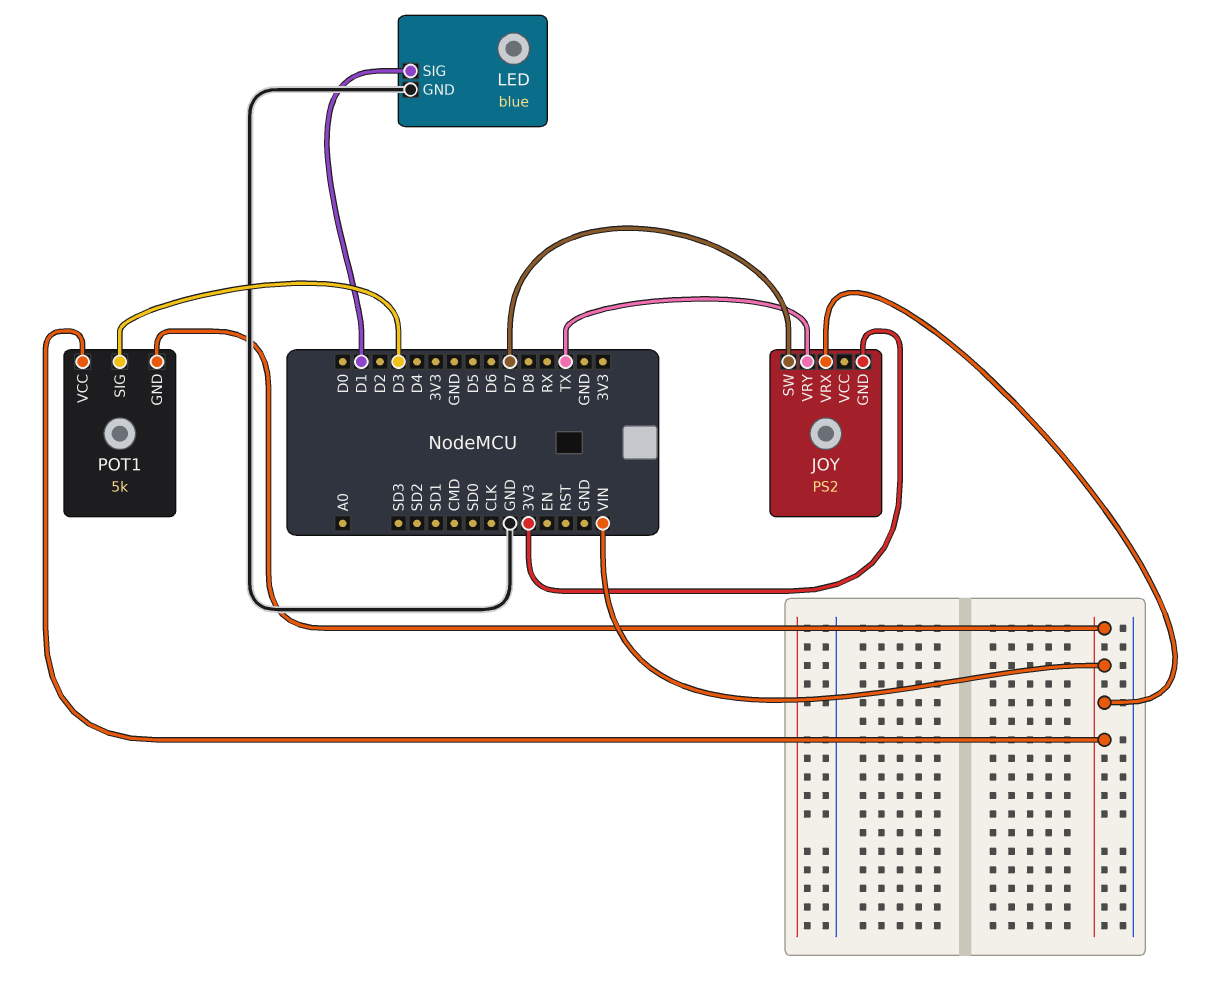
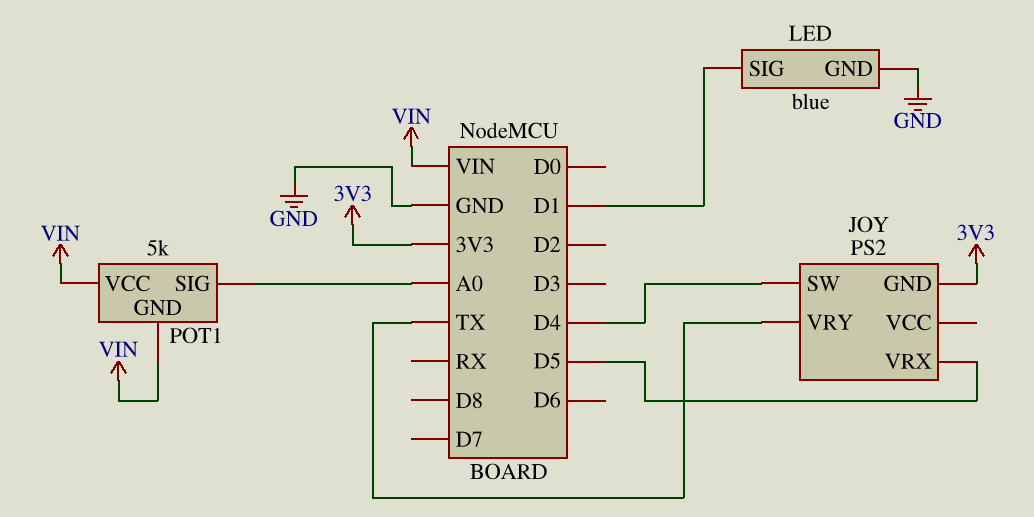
JOY pin SW: D7 -> D4
JOY pin VRX: VIN -> D5
POT1 pin SIG: D3 -> A0

